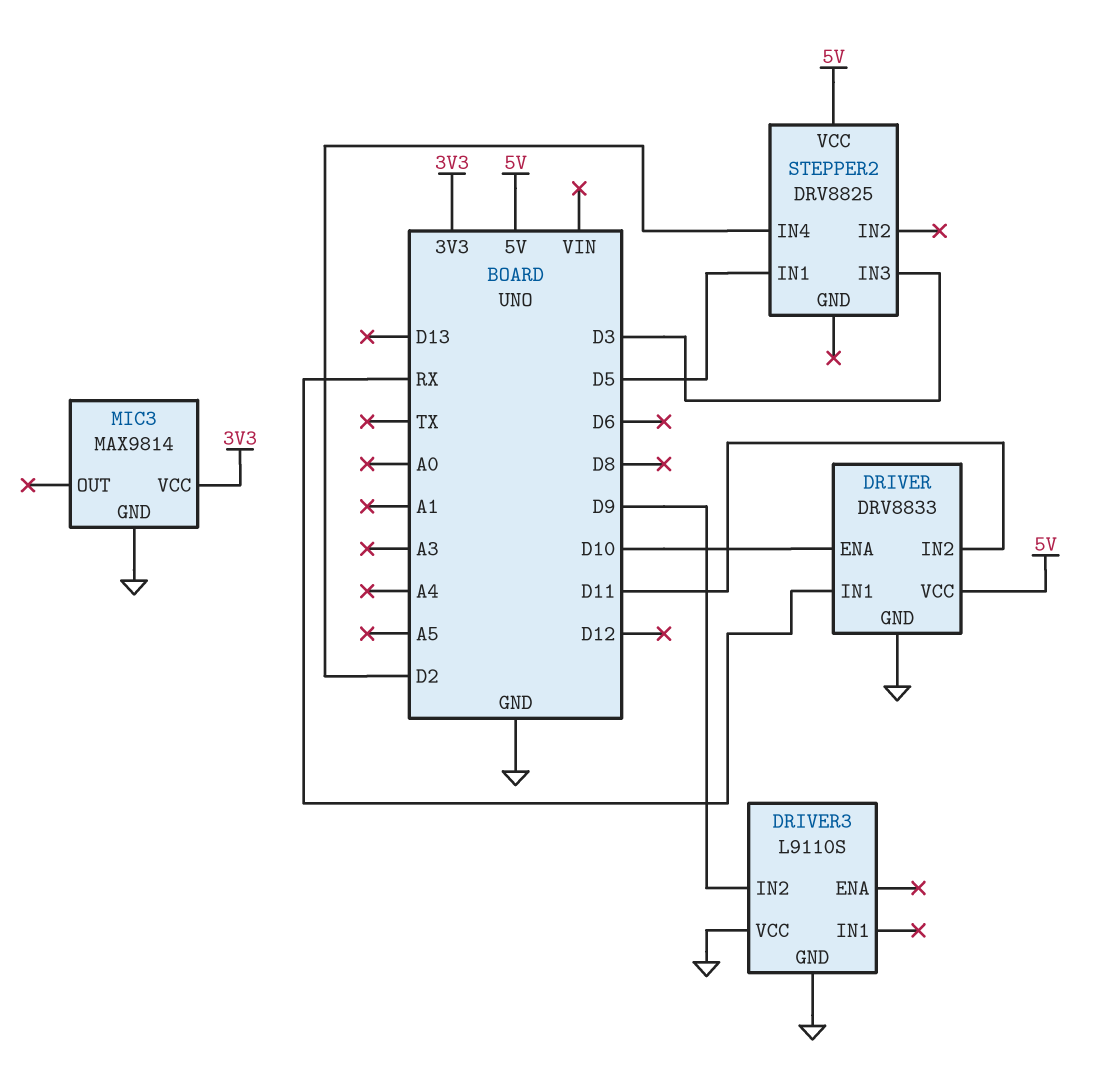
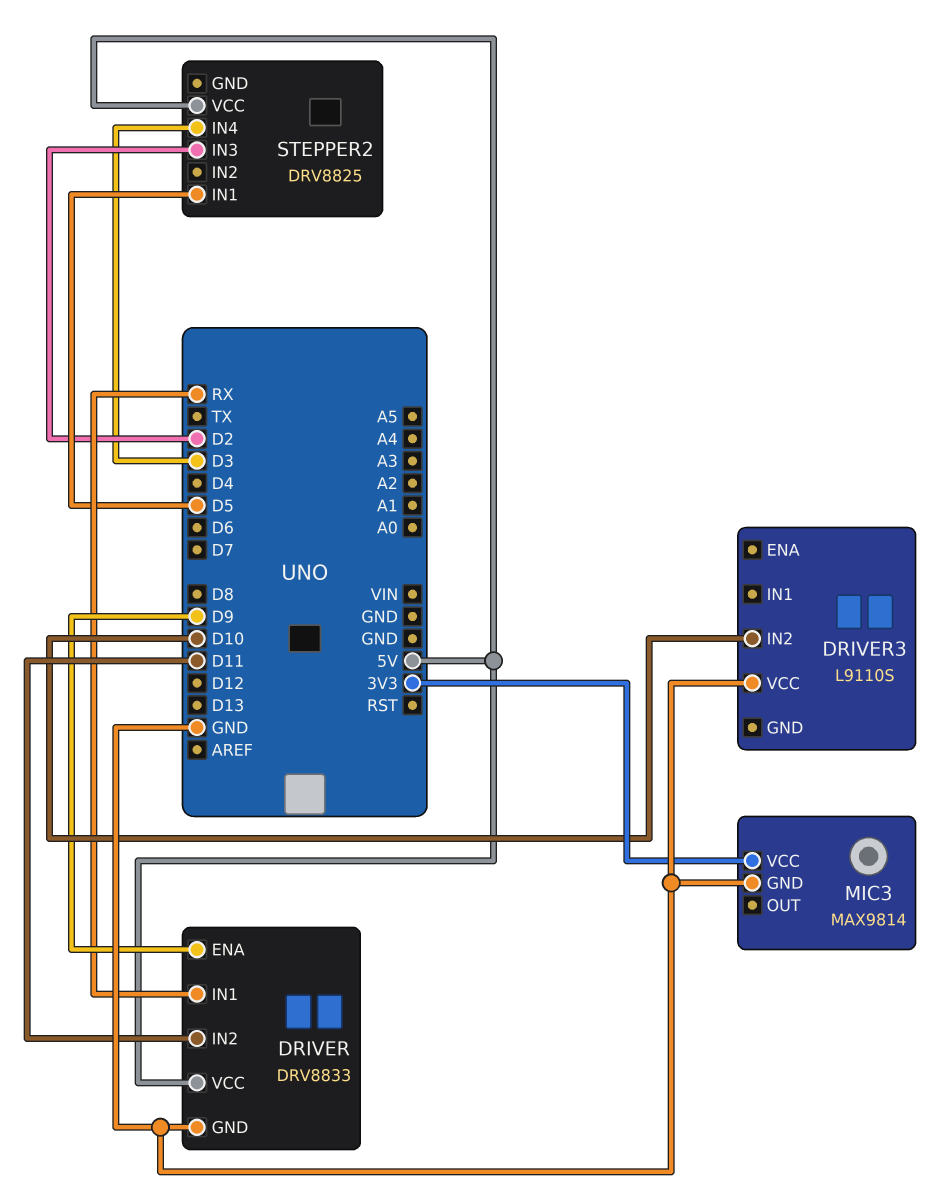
DRIVER pin ENA: D10 -> D9
DRIVER3 pin GND: GND -> none
DRIVER3 pin IN2: D9 -> D10
STEPPER2 pin IN3: D3 -> D2
STEPPER2 pin IN4: D2 -> D3

